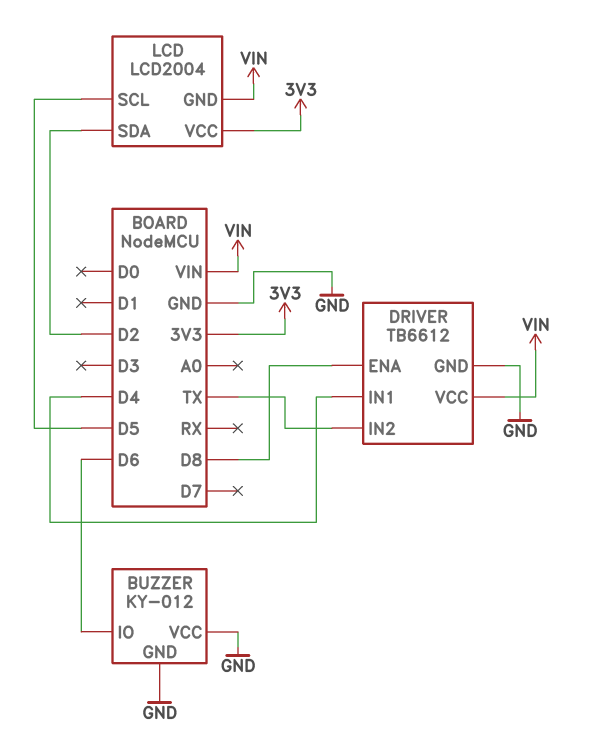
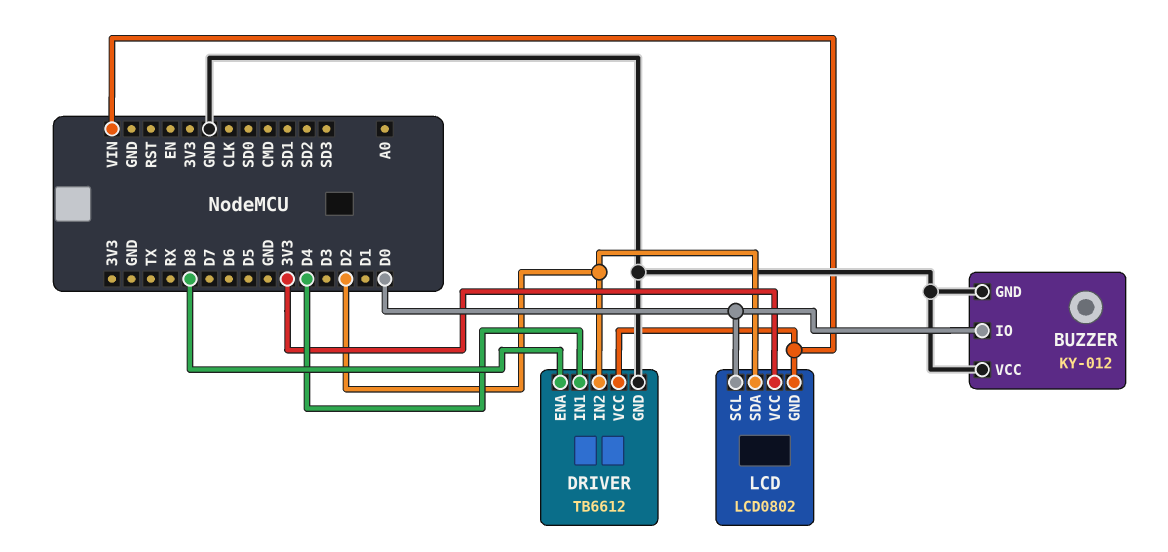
BUZZER pin IO: D6 -> D0
DRIVER pin IN2: TX -> D2
LCD: LCD2004 -> LCD0802
LCD pin SCL: D5 -> D0

